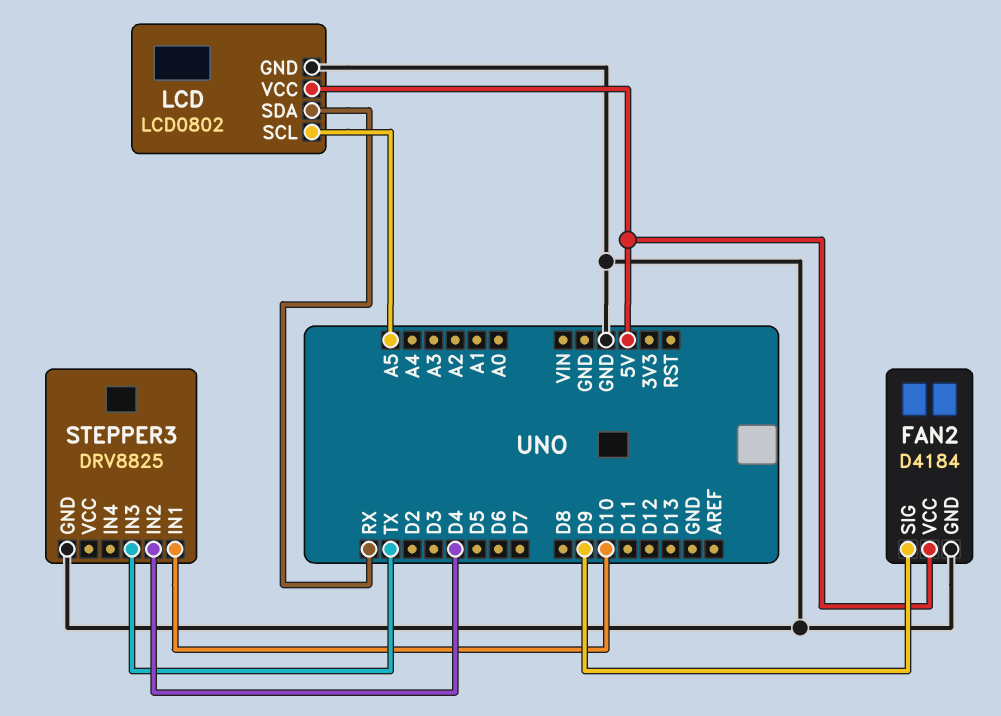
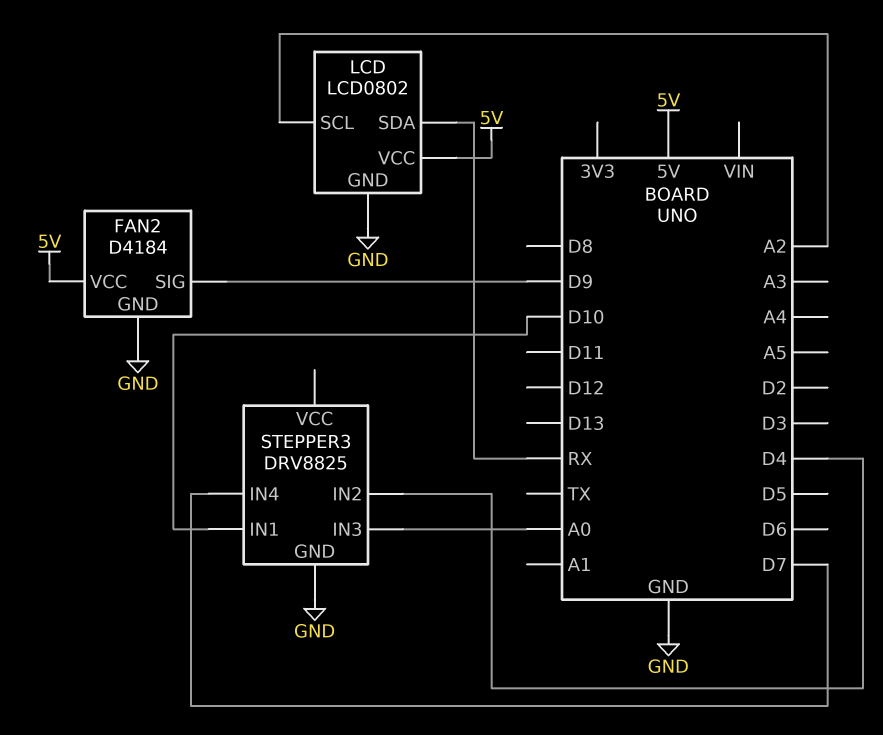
LCD pin SCL: A5 -> A2
STEPPER3 pin IN3: TX -> A0
STEPPER3 pin IN4: none -> D7

